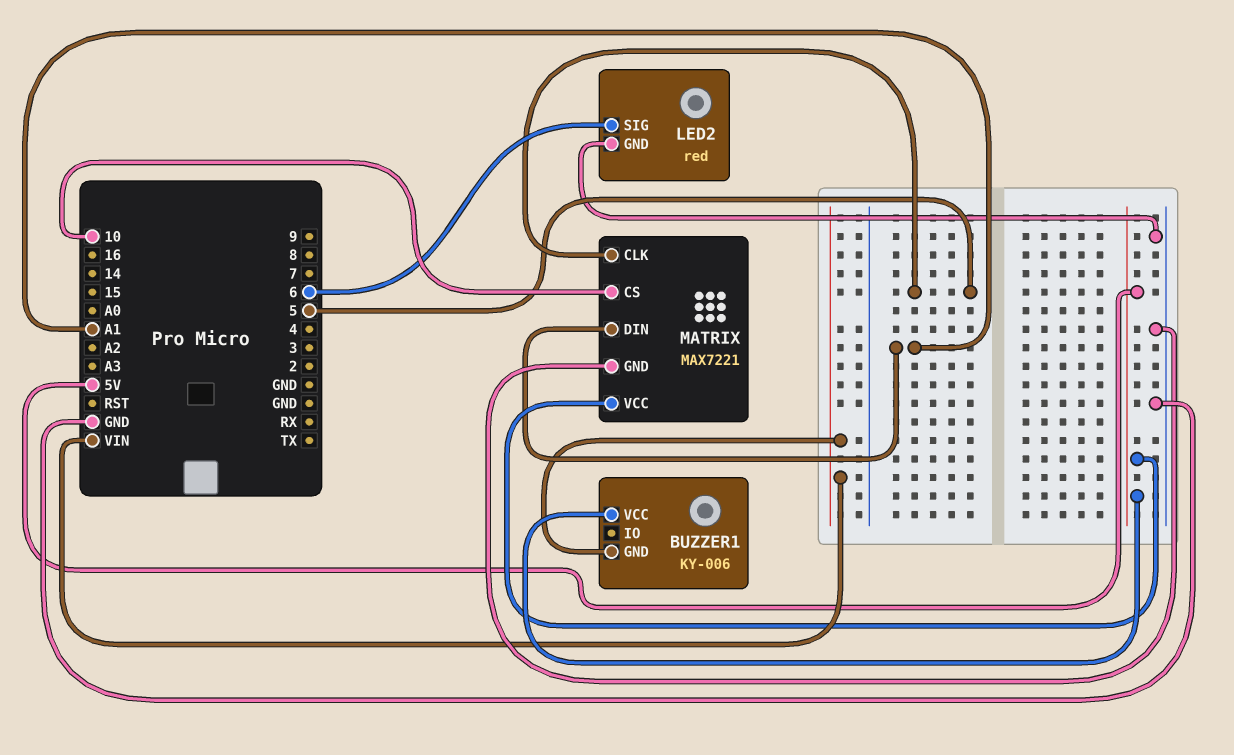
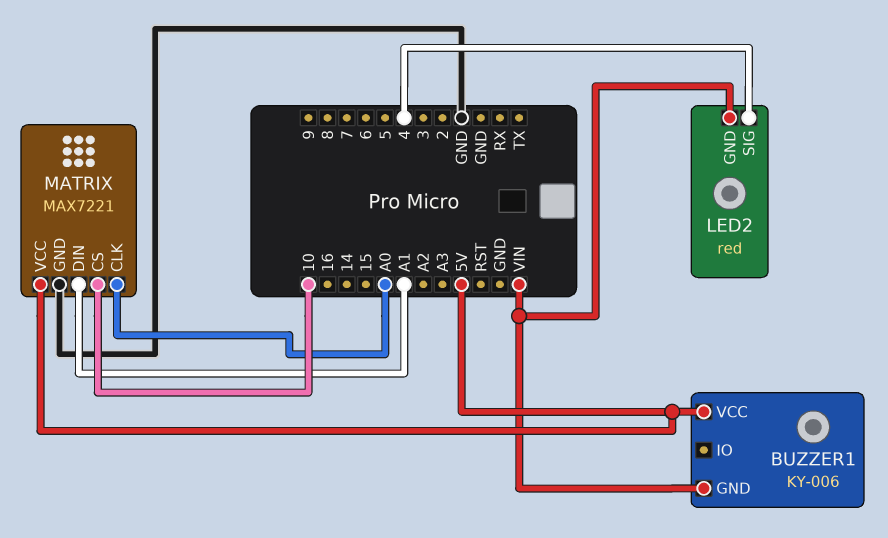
LED2 pin GND: GND -> VIN
LED2 pin SIG: 6 -> 4
MATRIX pin CLK: 5 -> A0

